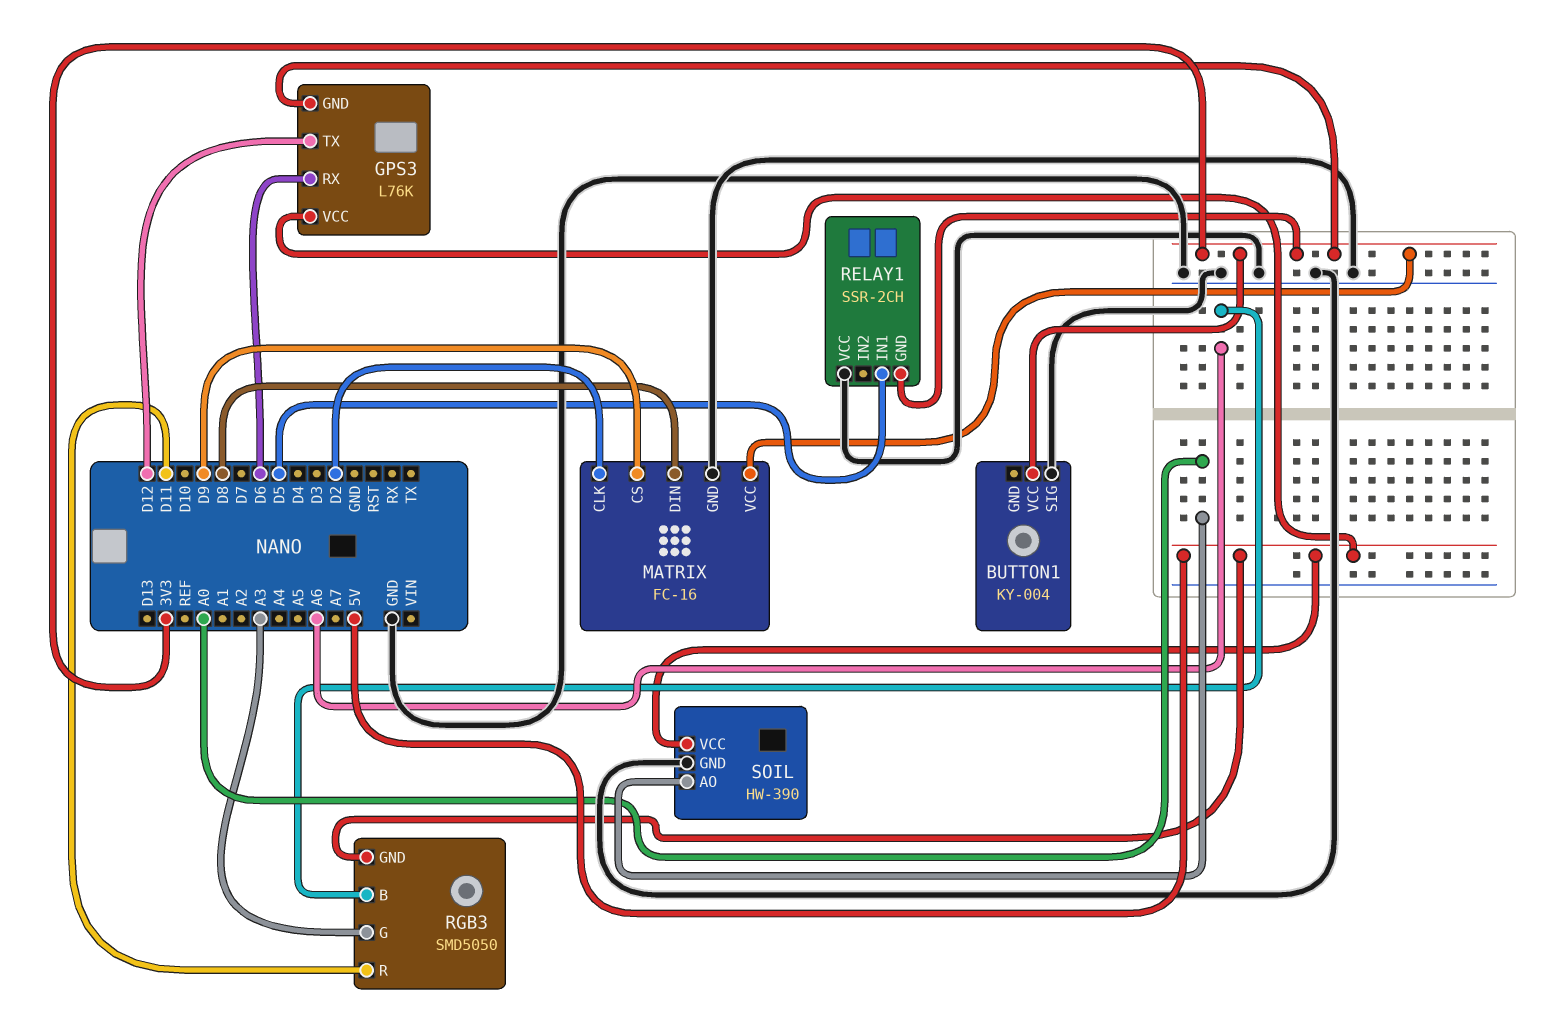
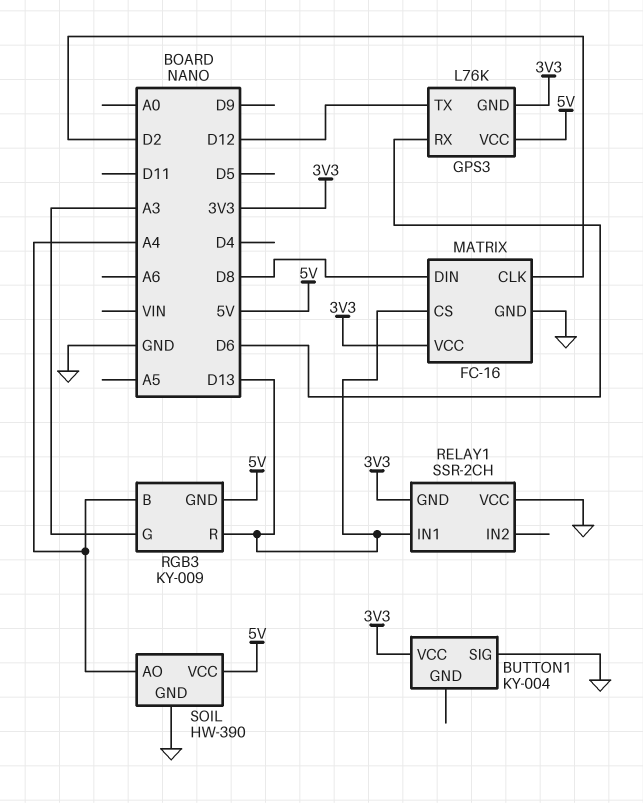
MATRIX pin CS: D9 -> D13
RELAY1 pin IN1: D5 -> D13
RGB3: SMD5050 -> KY-009
RGB3 pin B: A6 -> A4
RGB3 pin R: D11 -> D13
SOIL pin AO: A0 -> A4

